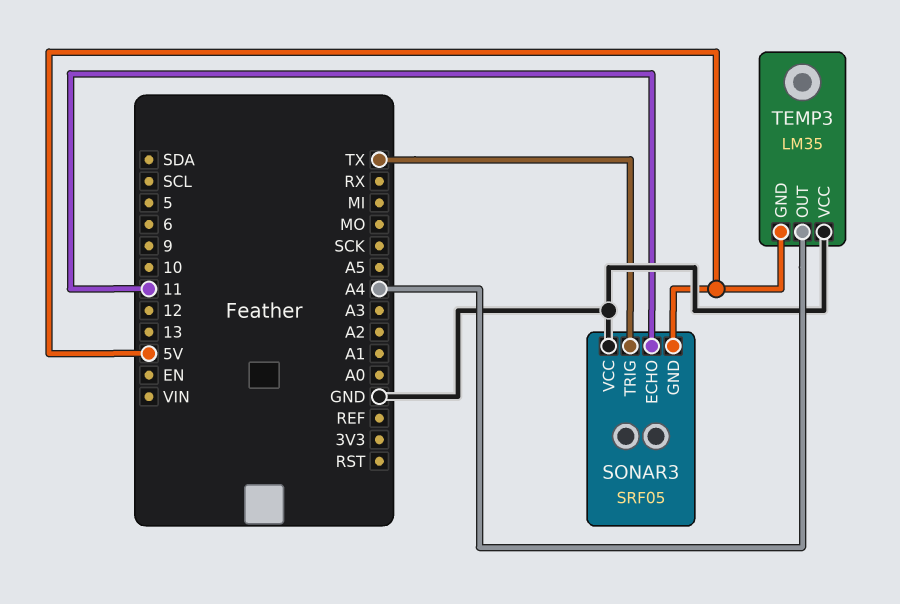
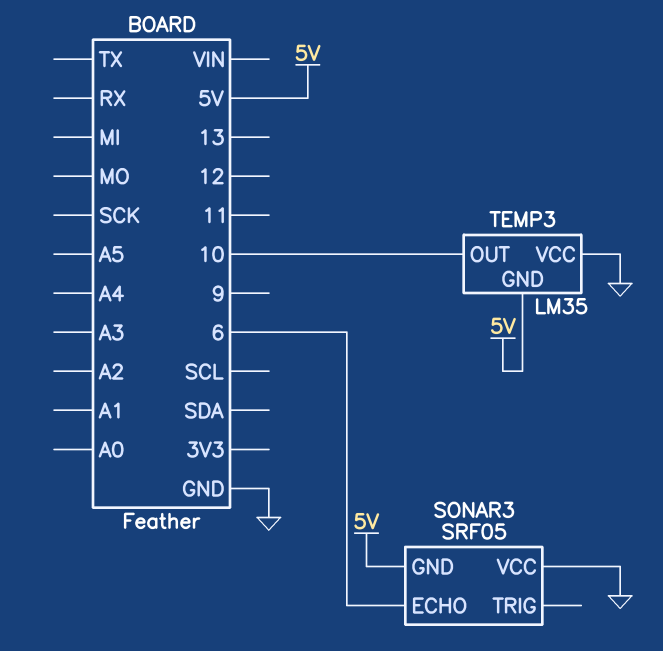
SONAR3 pin ECHO: 11 -> 6
SONAR3 pin TRIG: TX -> none
TEMP3 pin OUT: A4 -> 10

